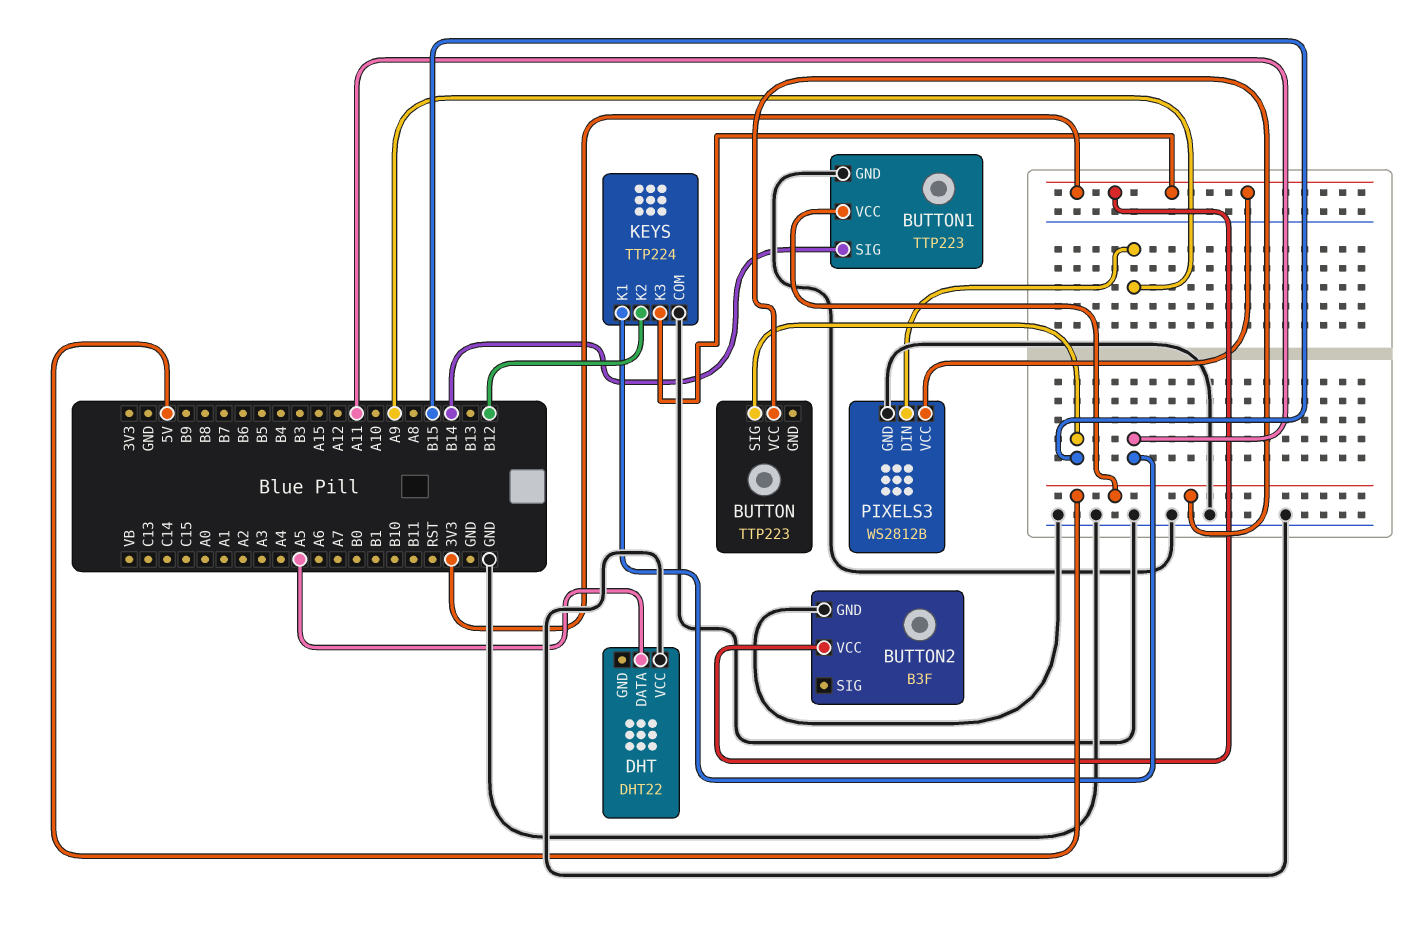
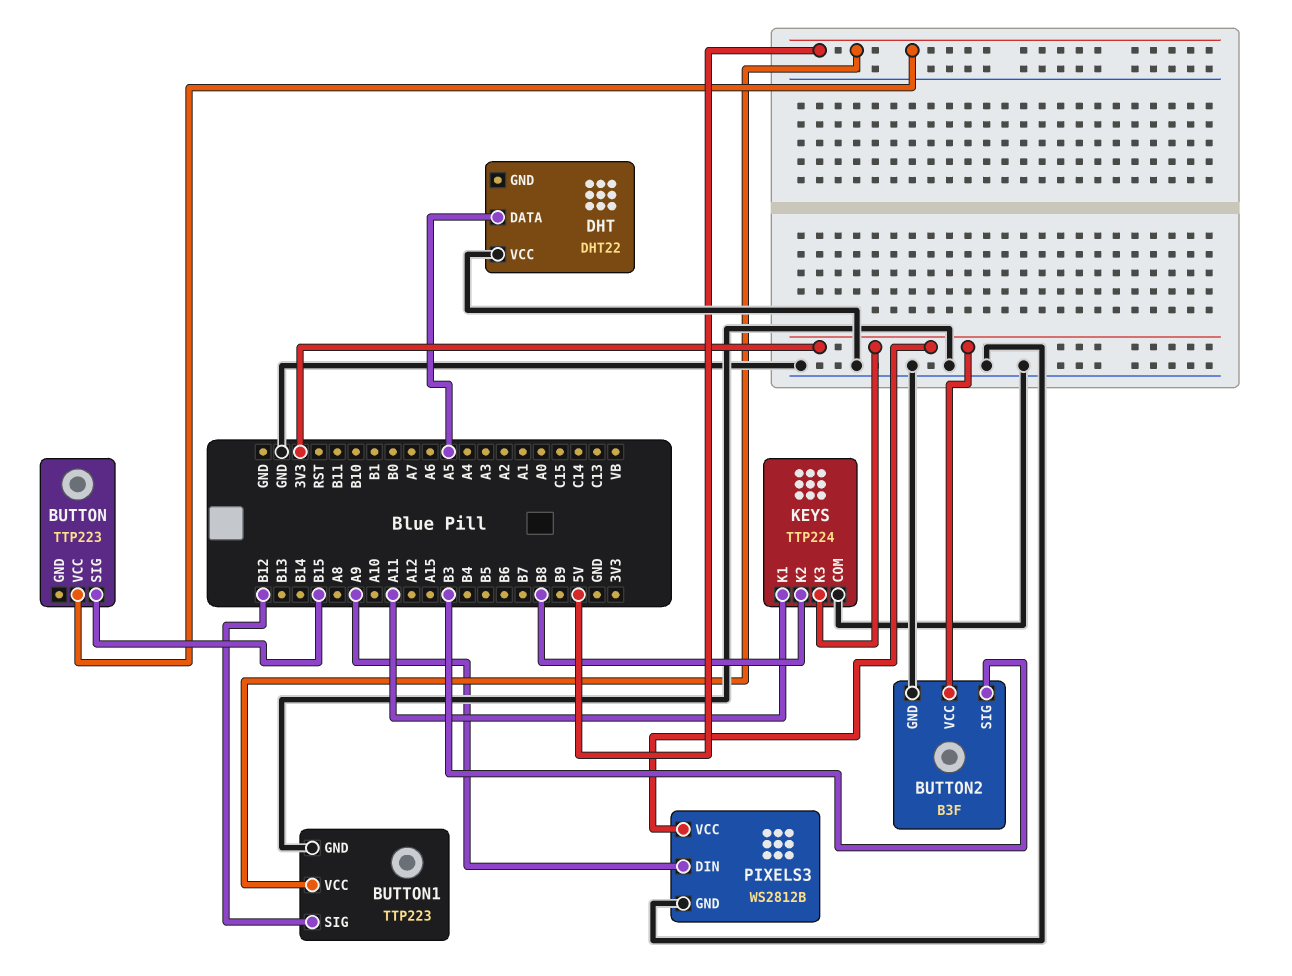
BUTTON1 pin SIG: B14 -> B12
BUTTON2 pin SIG: none -> B3
KEYS pin K2: B12 -> B8

